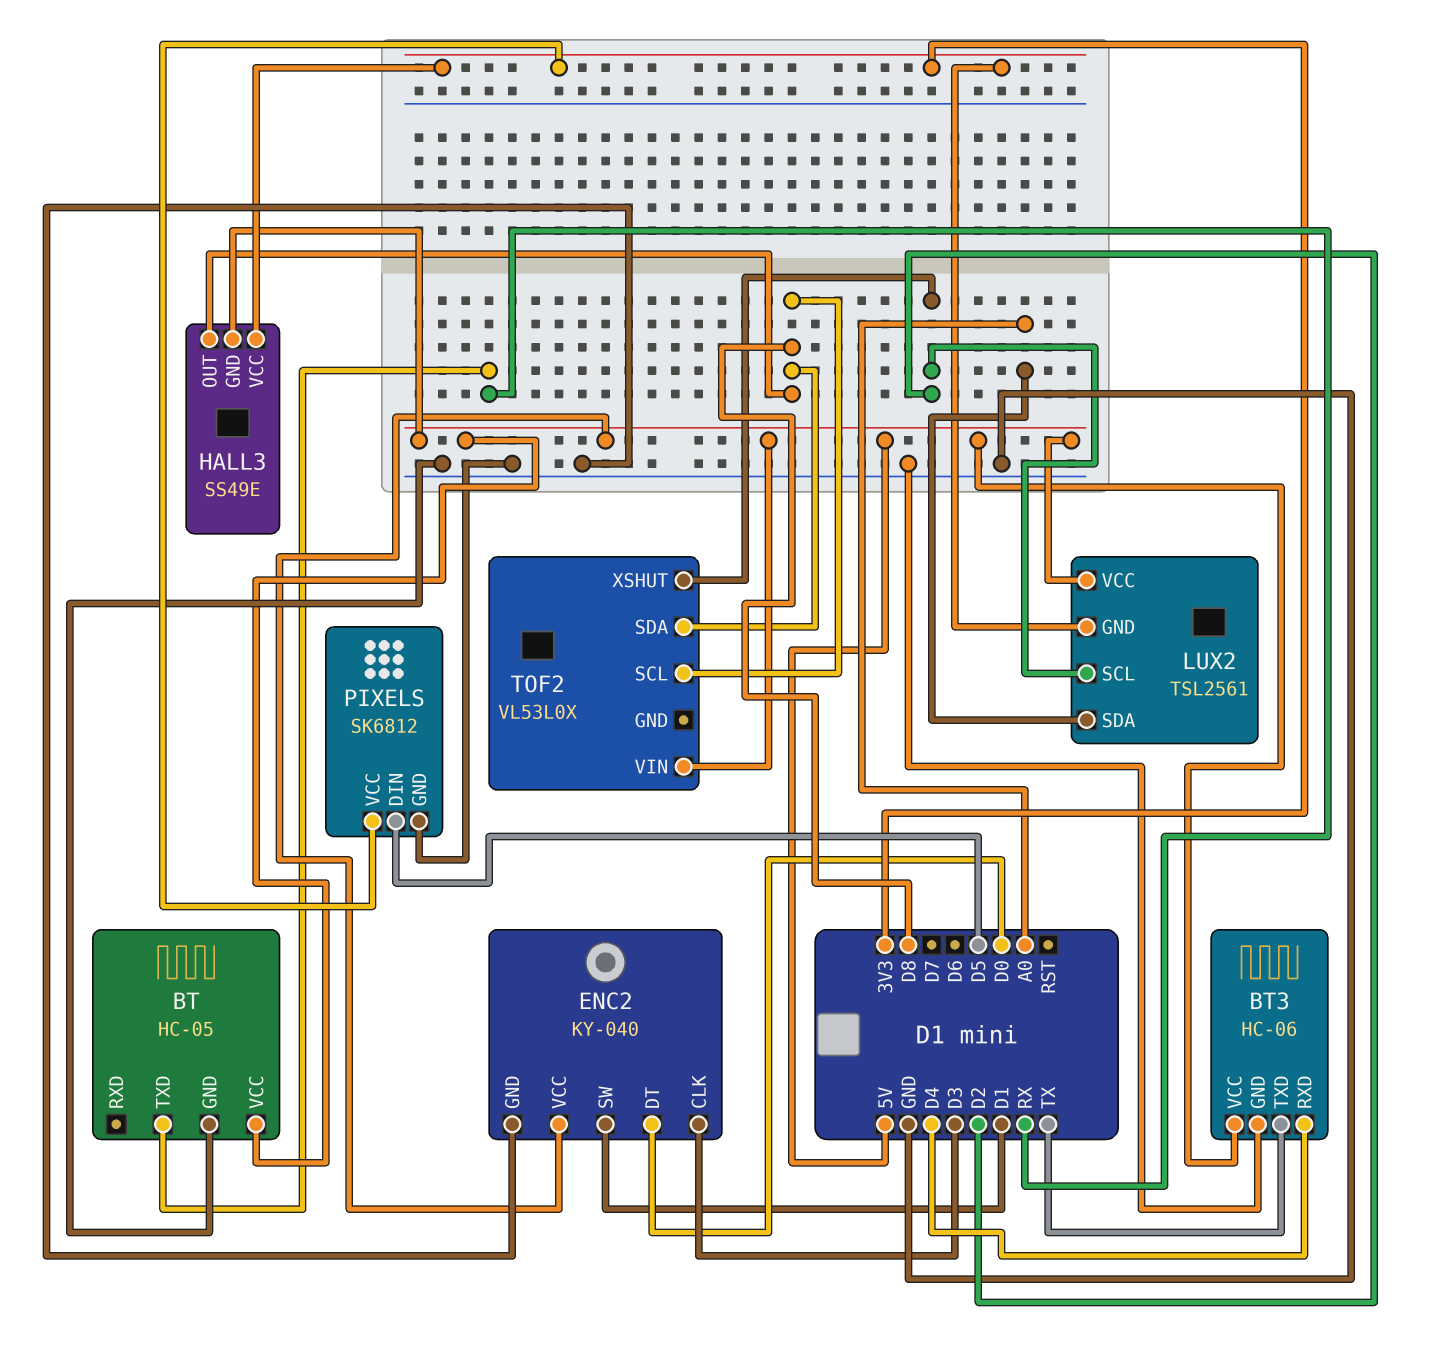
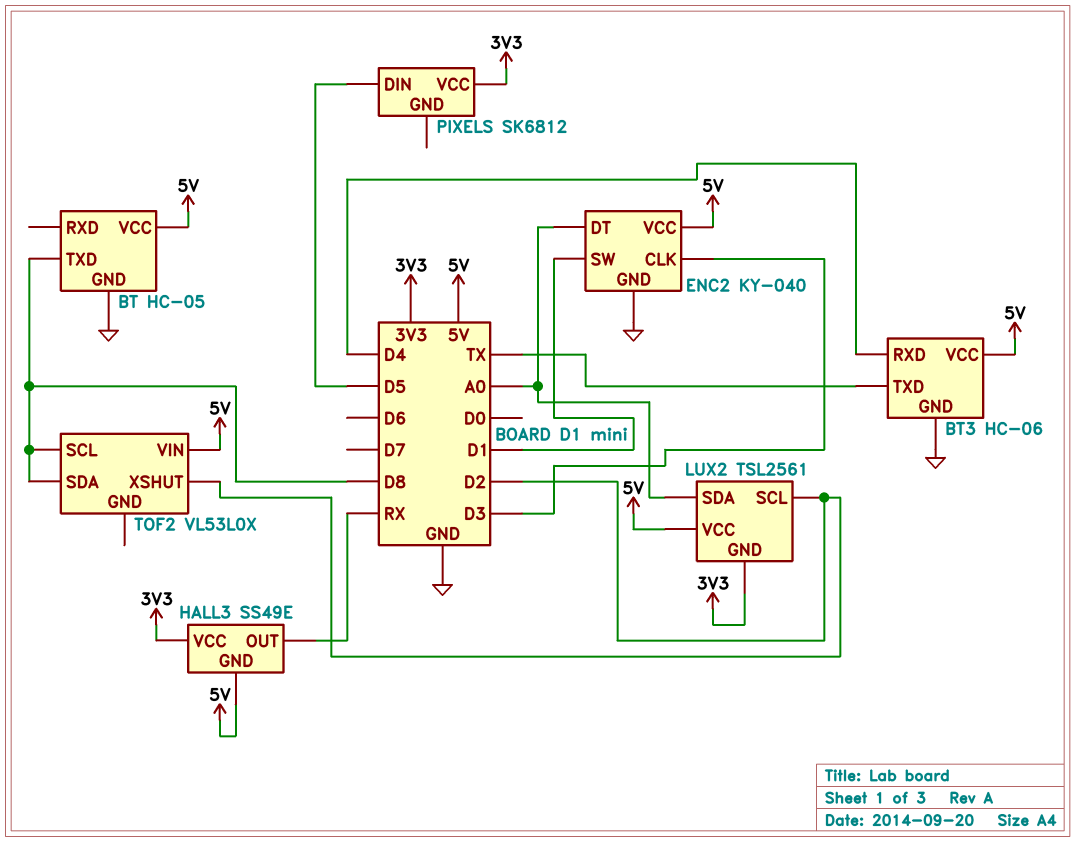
BT pin TXD: RX -> D8
ENC2 pin DT: D0 -> A0
HALL3 pin OUT: D8 -> RX
PIXELS pin GND: GND -> none

